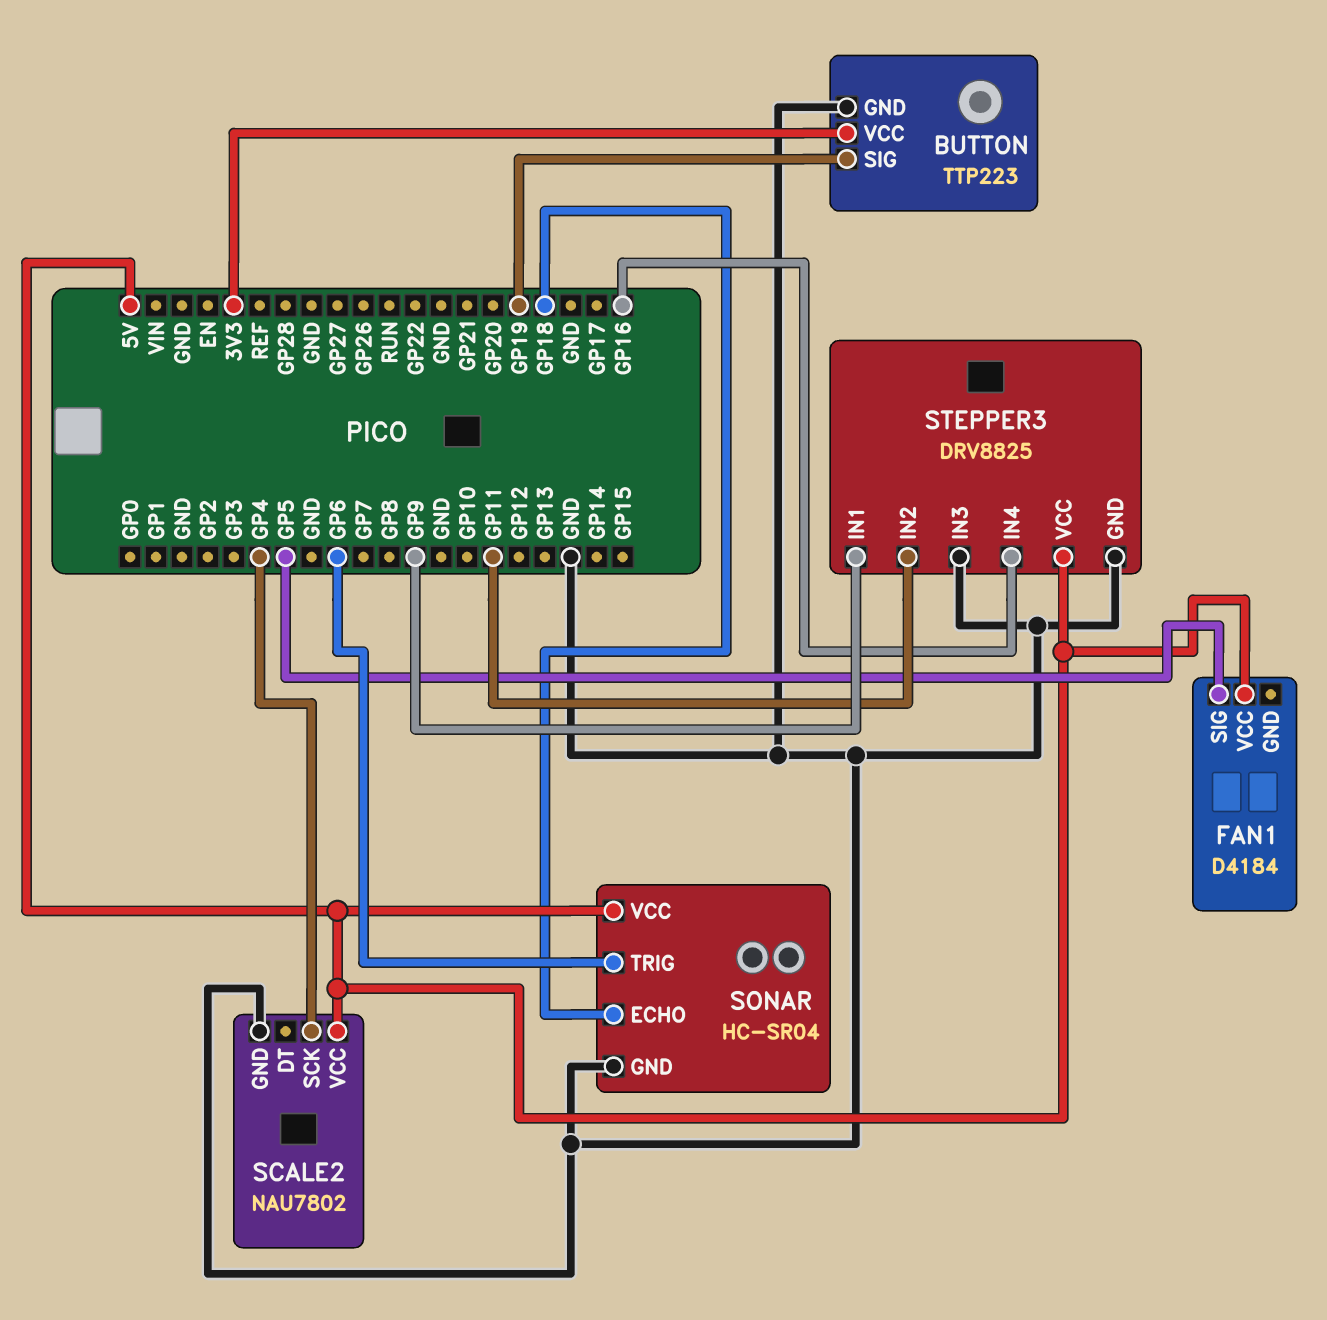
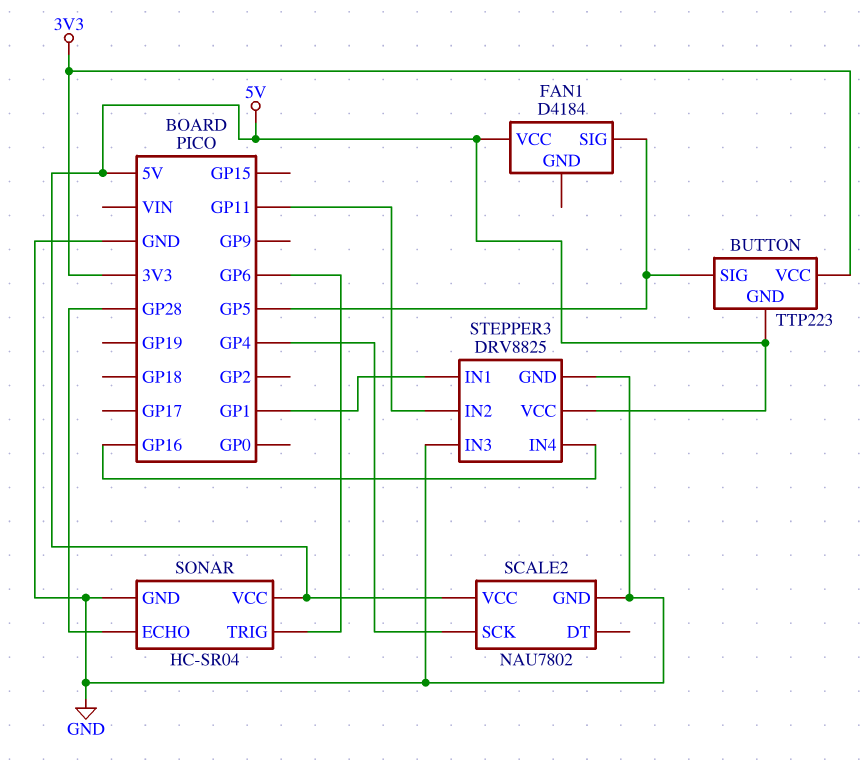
BUTTON pin GND: GND -> 5V
BUTTON pin SIG: GP19 -> GP5
SONAR pin ECHO: GP18 -> GP28
STEPPER3 pin IN1: GP9 -> GP1

